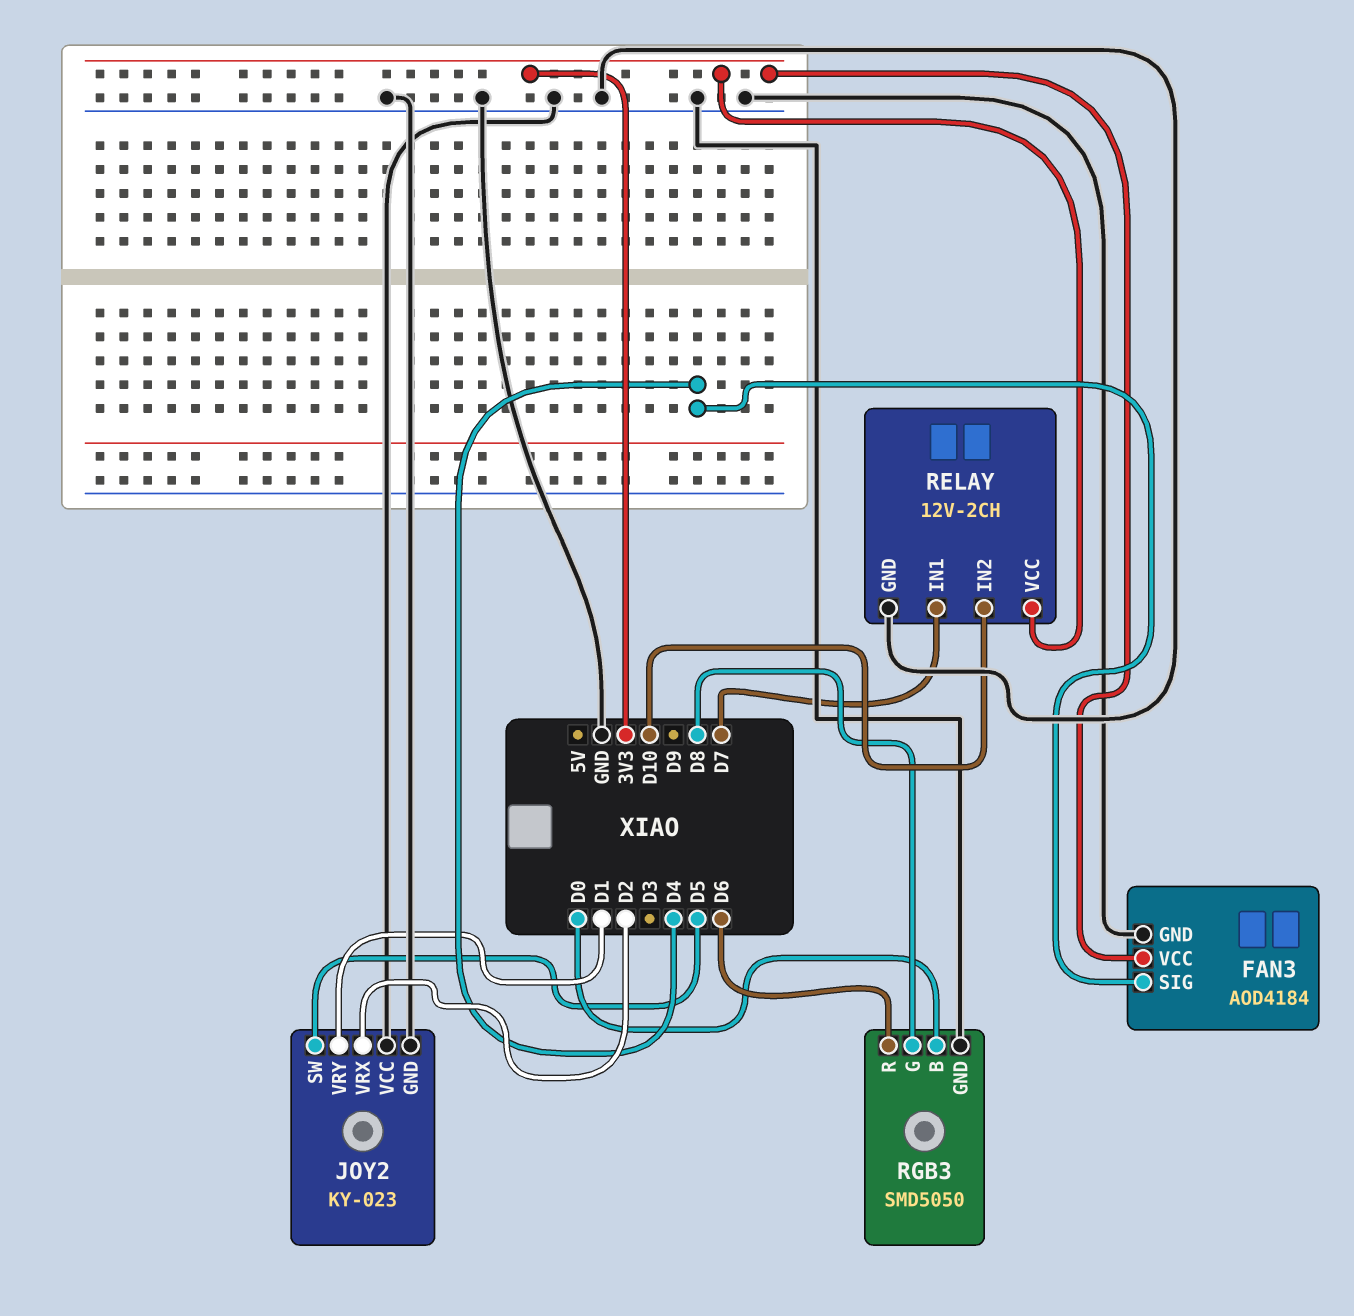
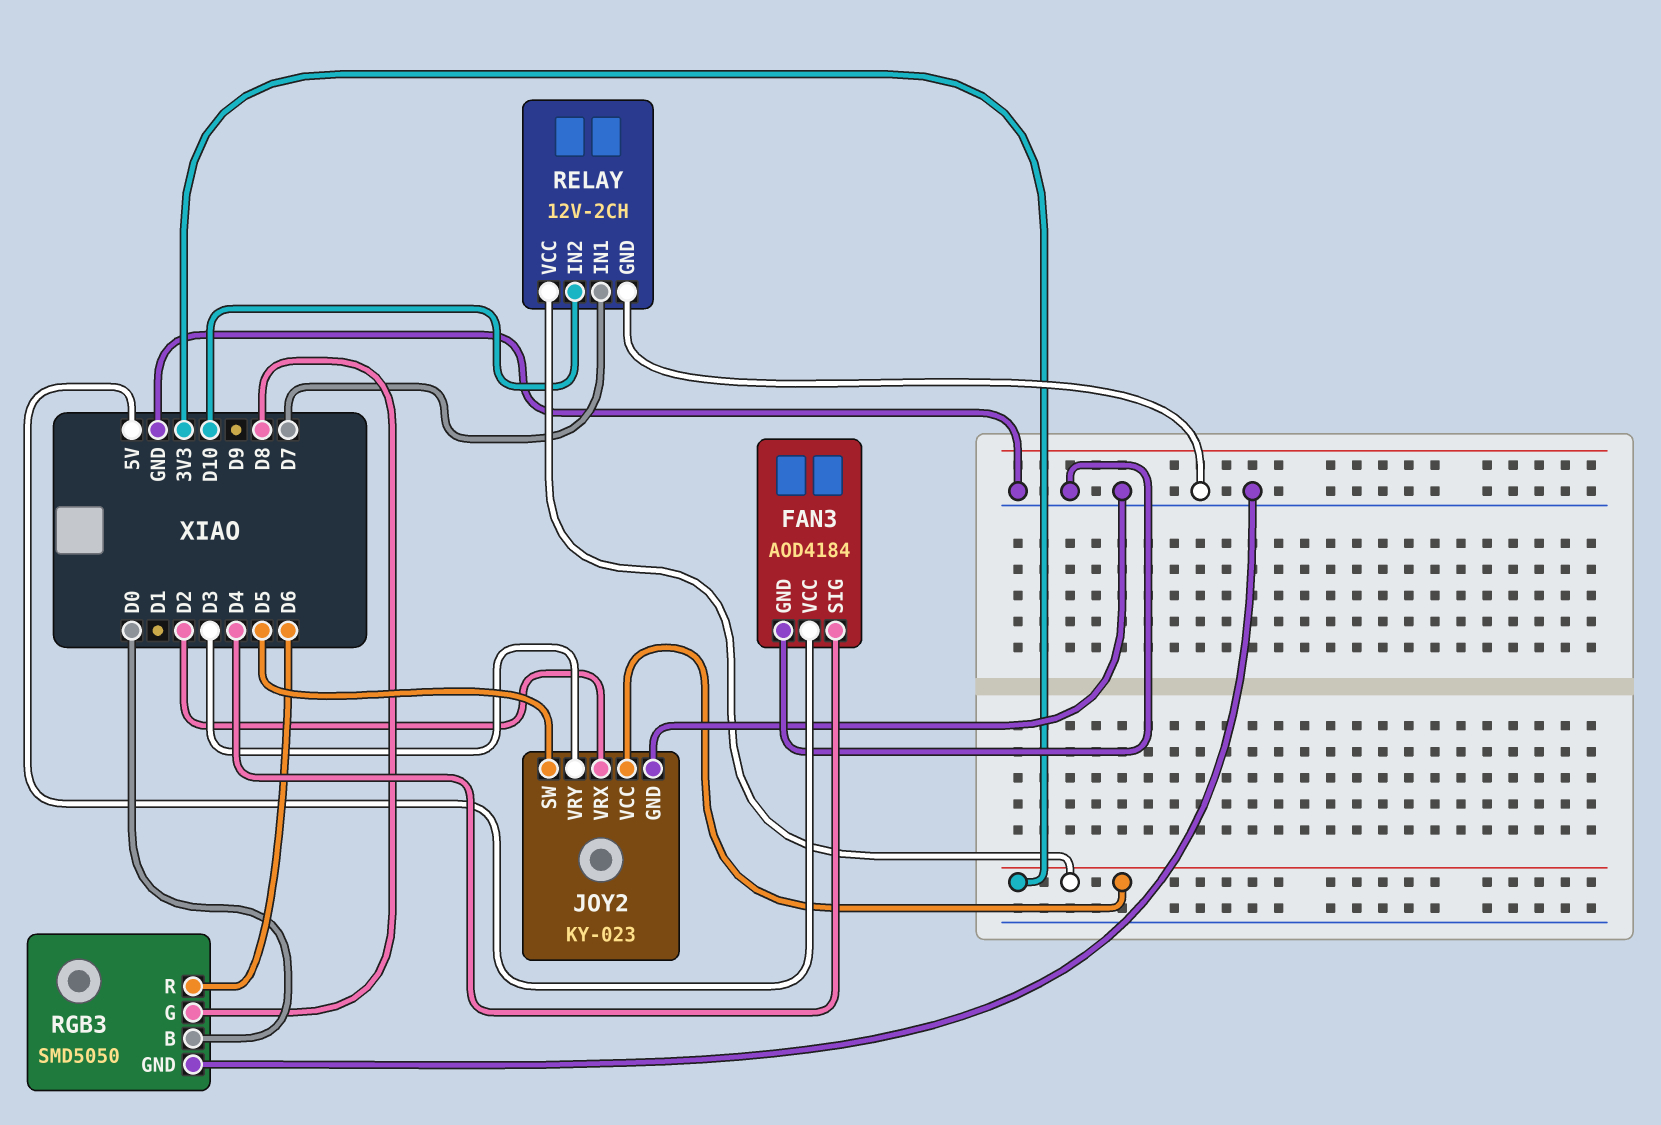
FAN3 pin VCC: 3V3 -> 5V
JOY2 pin VCC: GND -> 3V3
JOY2 pin VRY: D1 -> D3

